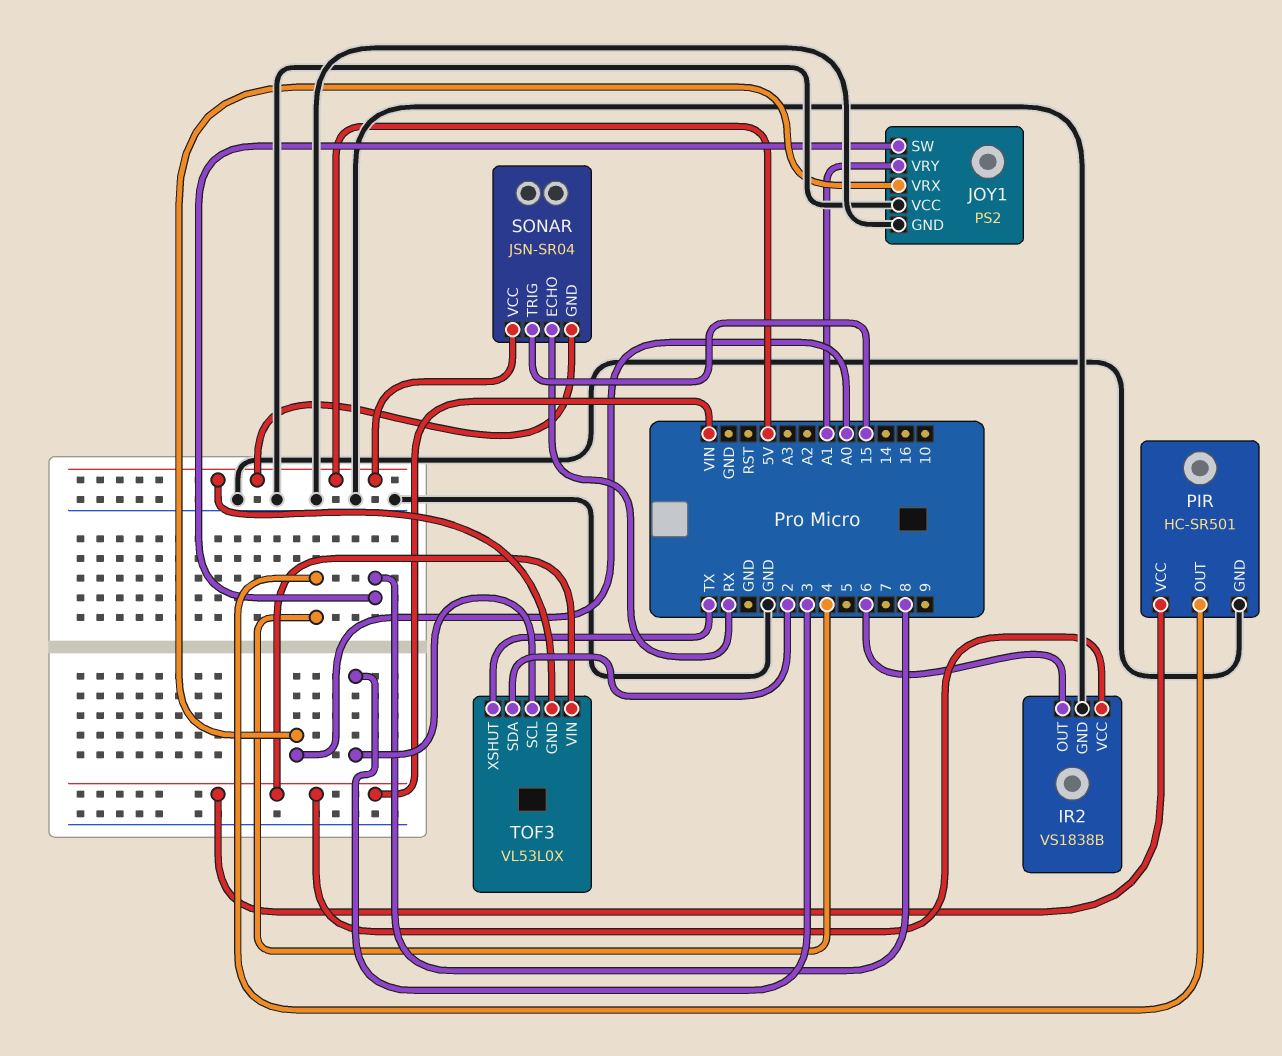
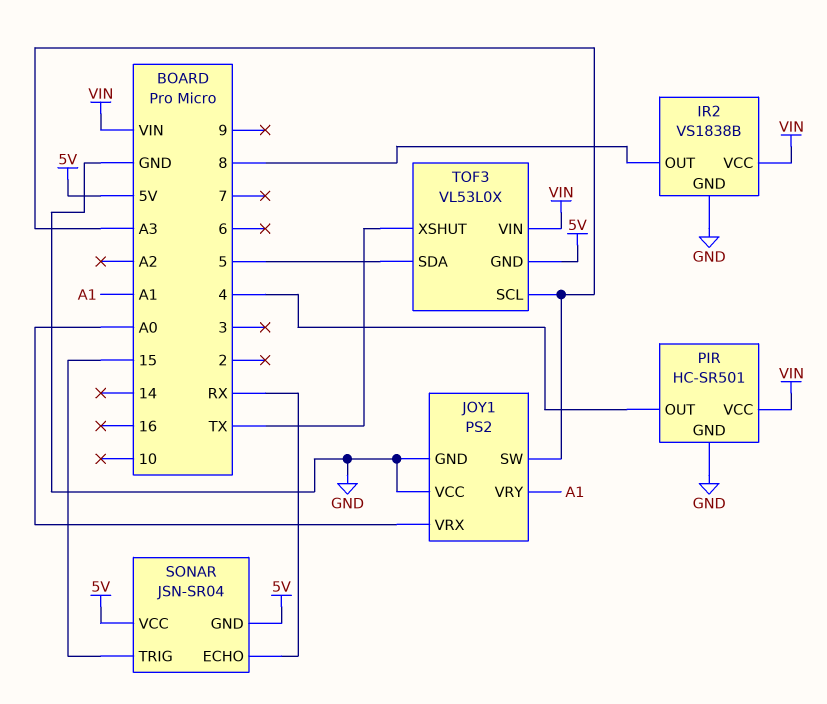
IR2 pin OUT: 6 -> 8
JOY1 pin SW: 8 -> A3
TOF3 pin SCL: 3 -> A3
TOF3 pin SDA: 2 -> 5

